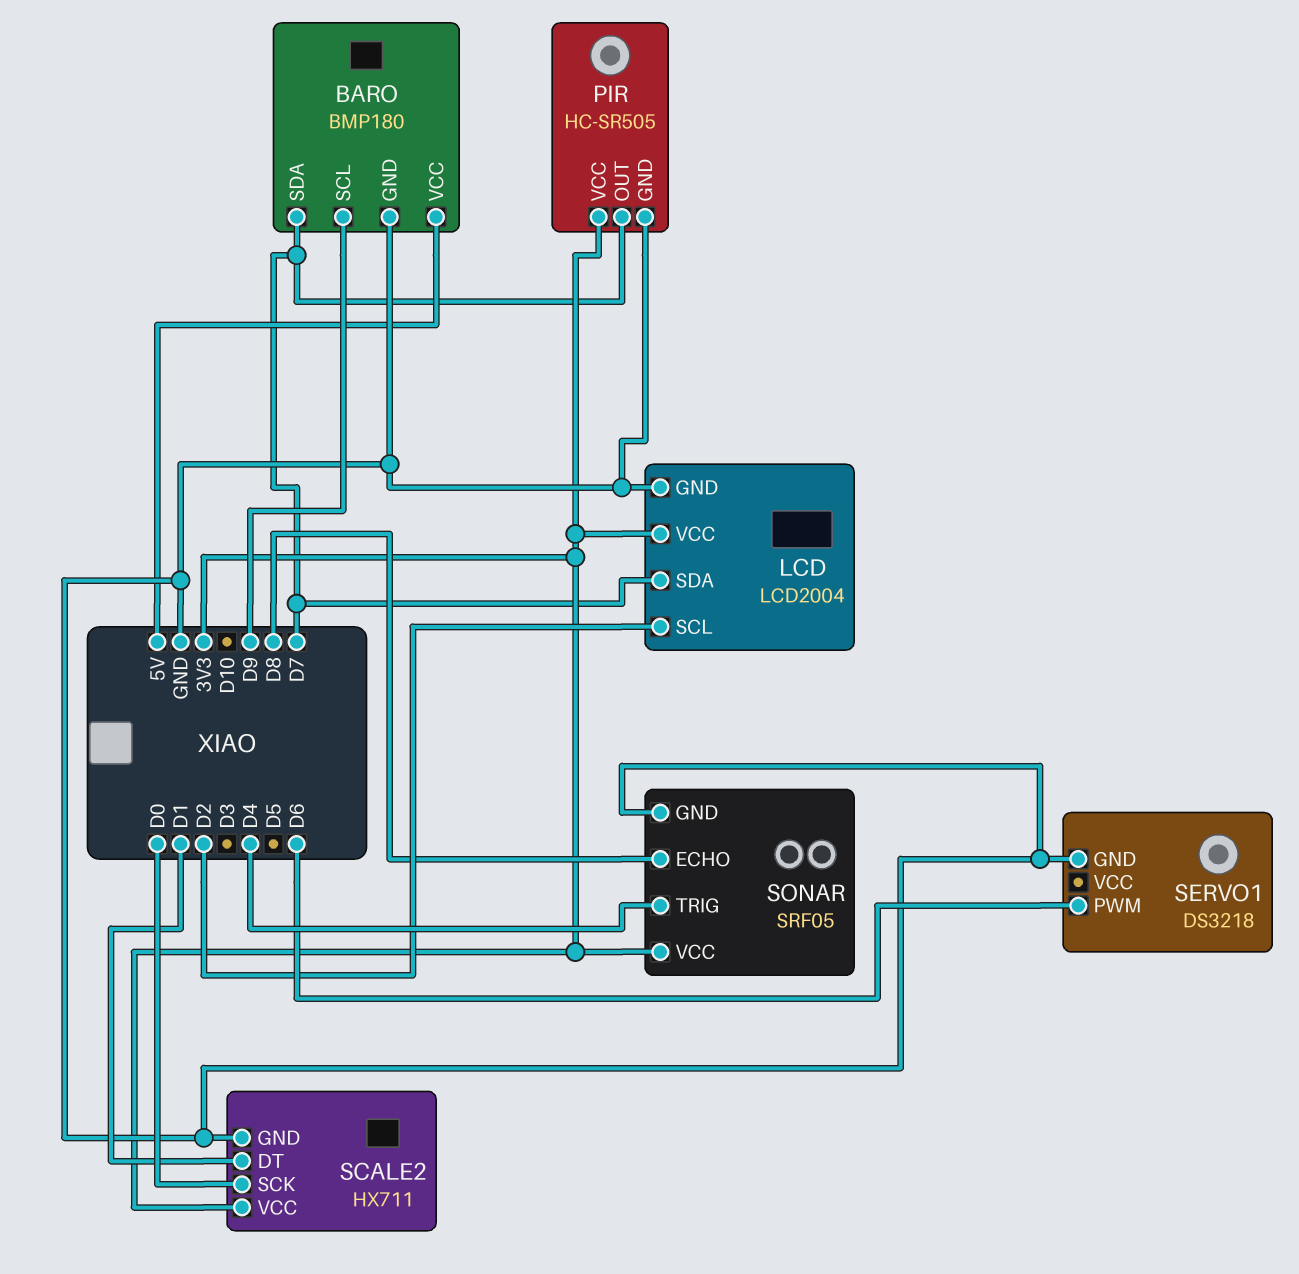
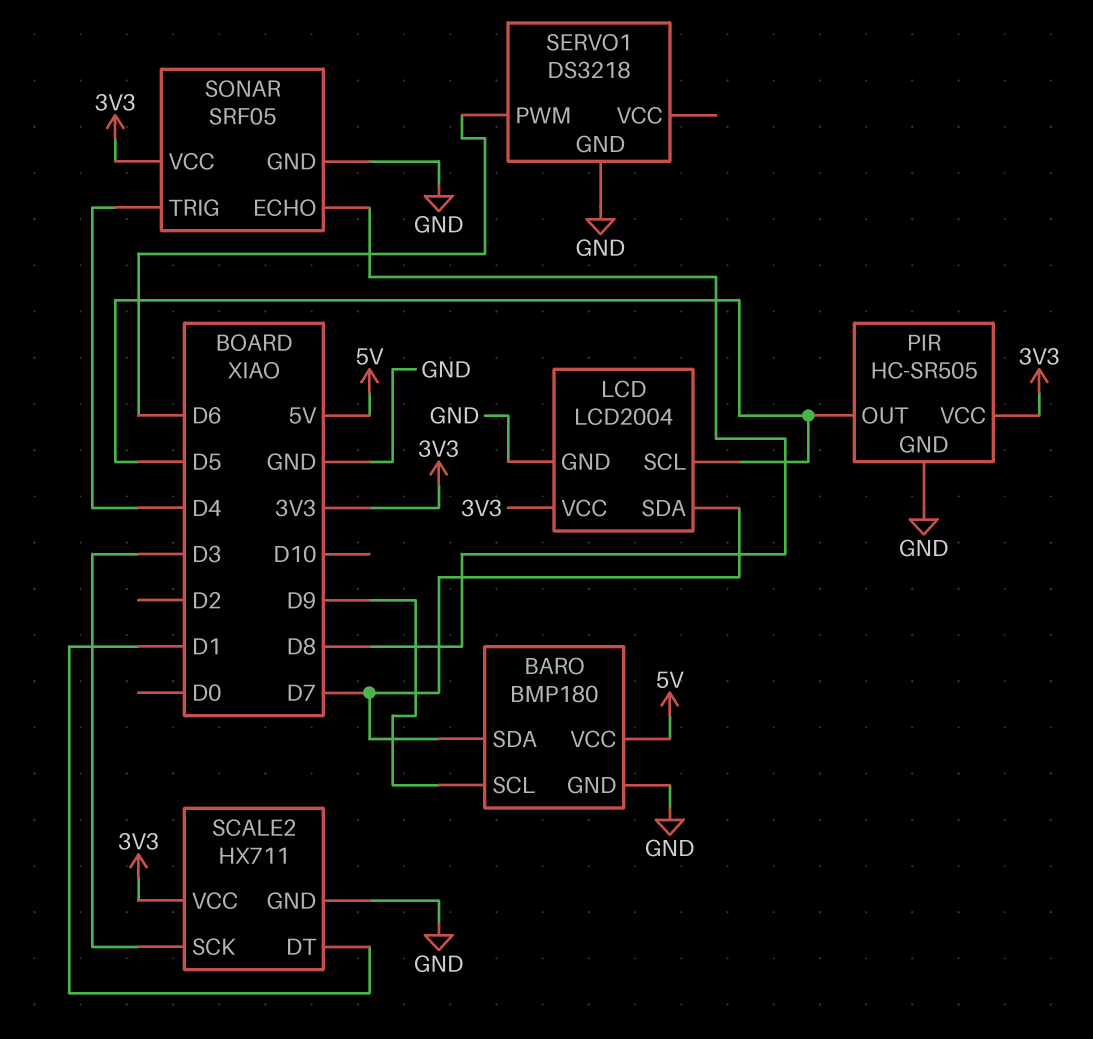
LCD pin SCL: D2 -> D5
PIR pin OUT: D7 -> D5
SCALE2 pin SCK: D0 -> D3

